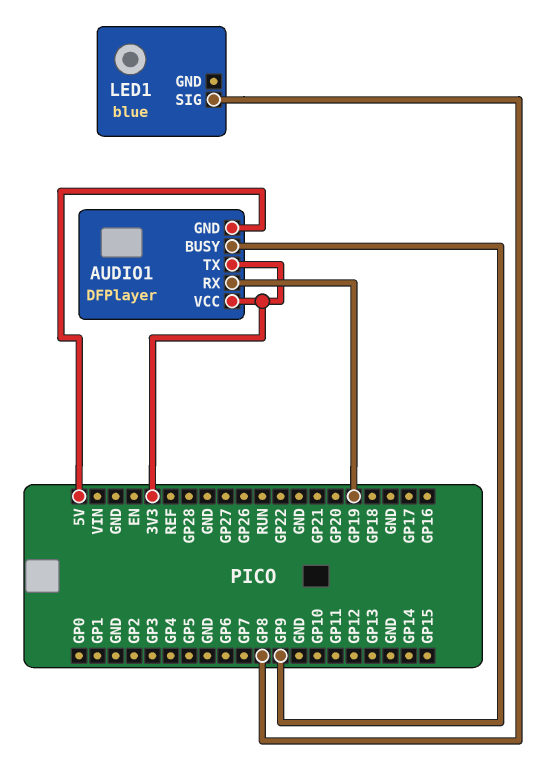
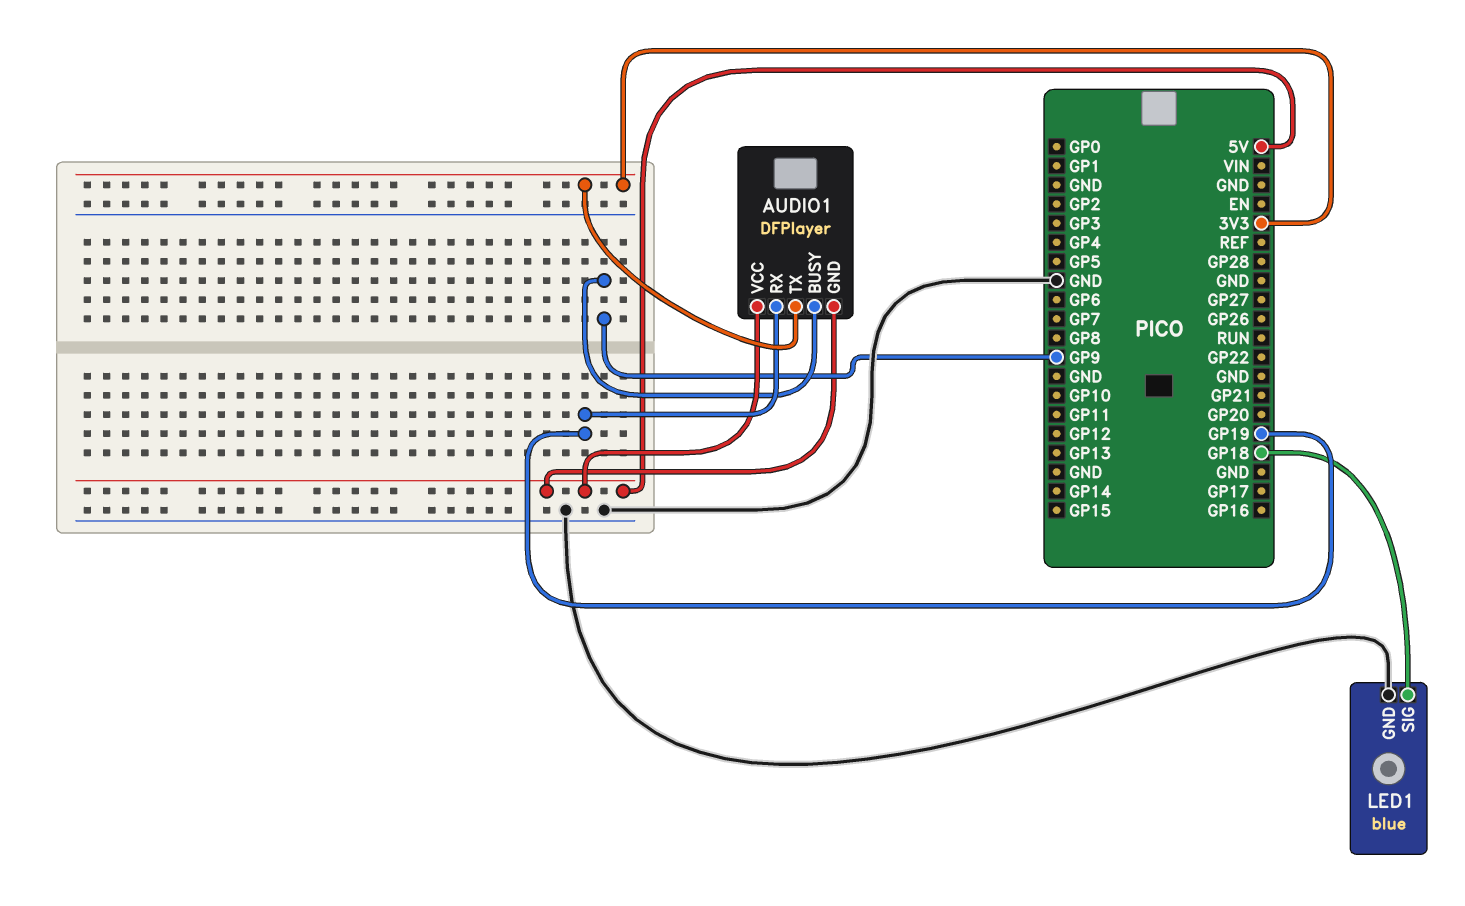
AUDIO1 pin VCC: 3V3 -> 5V
LED1 pin GND: none -> GND
LED1 pin SIG: GP8 -> GP18

